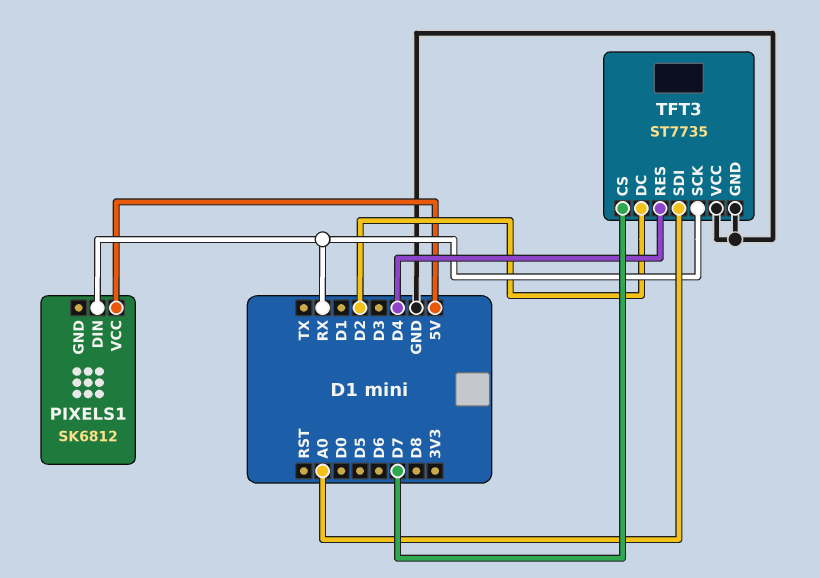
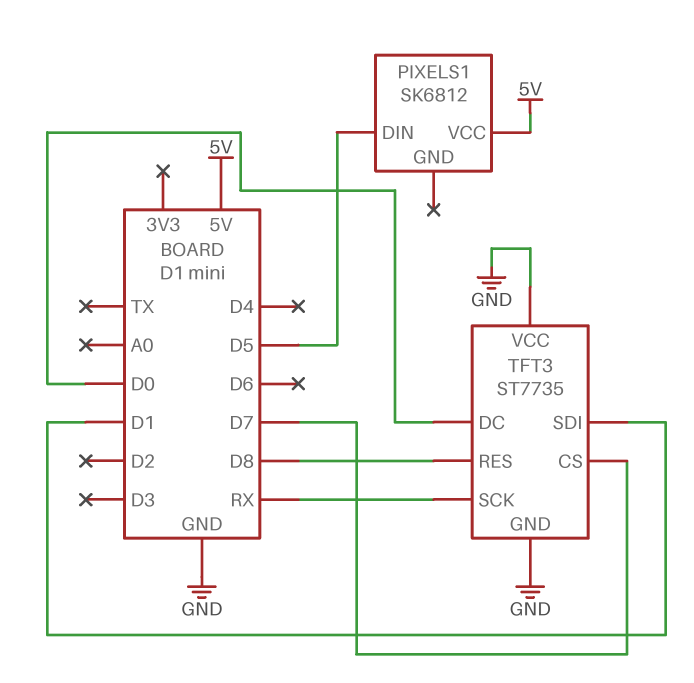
PIXELS1 pin DIN: RX -> D5
TFT3 pin DC: D2 -> D0
TFT3 pin RES: D4 -> D8
TFT3 pin SDI: A0 -> D1

